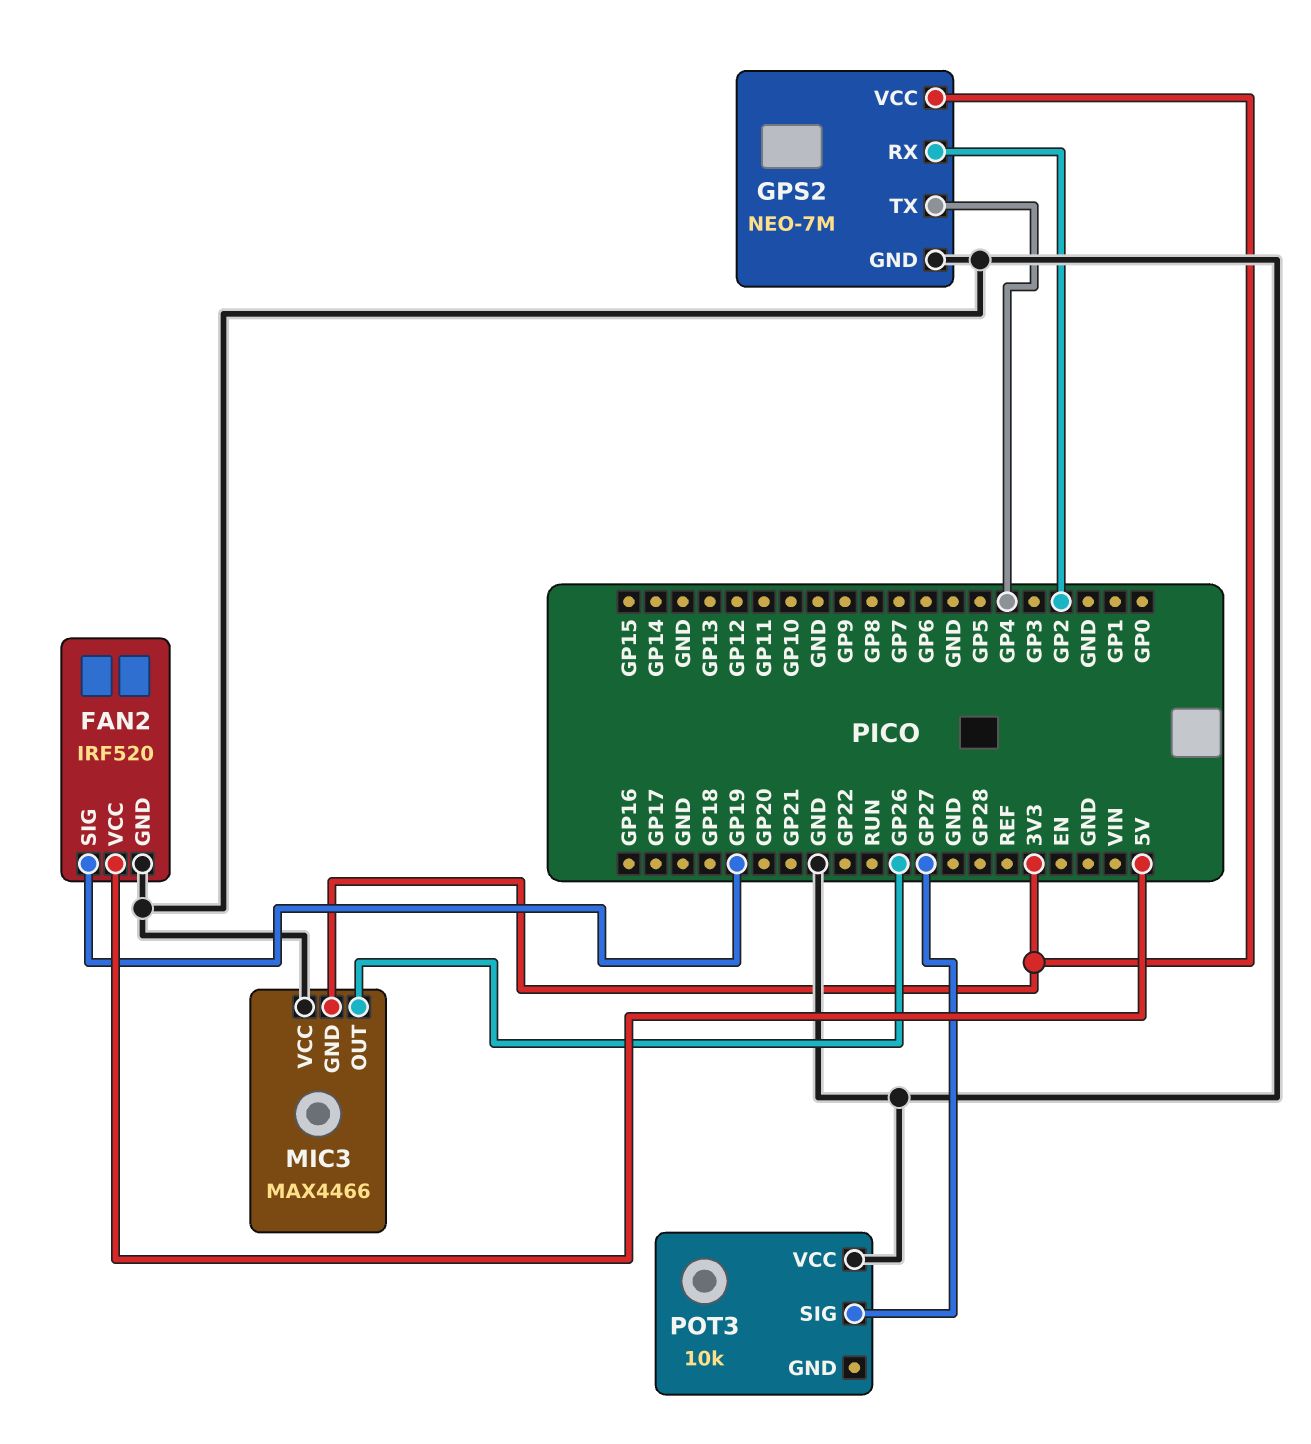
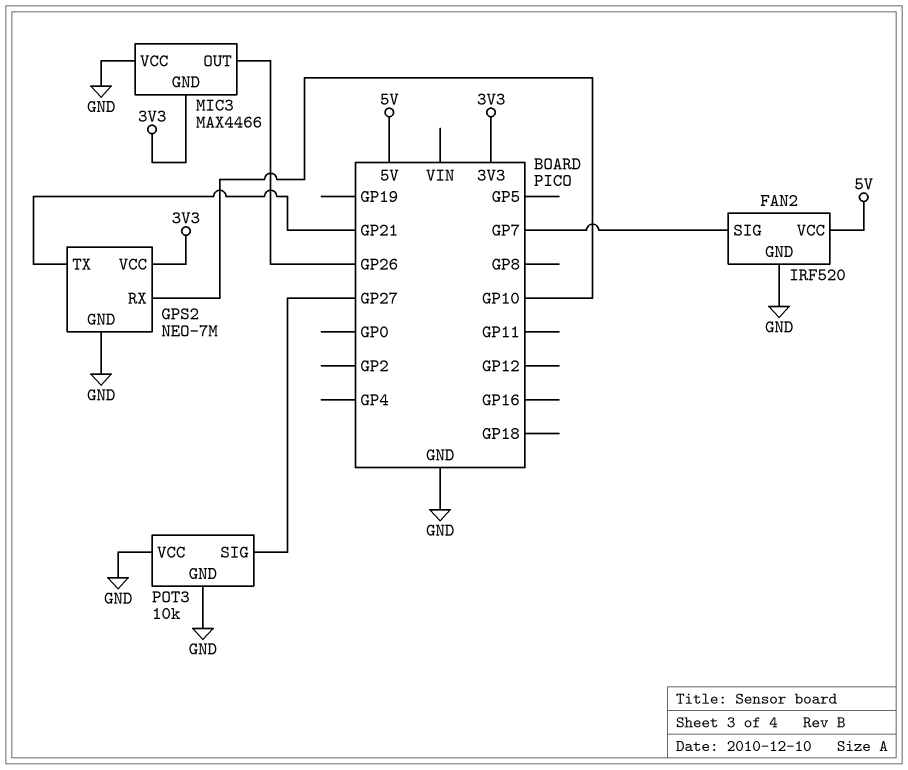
FAN2 pin SIG: GP19 -> GP7
GPS2 pin RX: GP2 -> GP10
GPS2 pin TX: GP4 -> GP21
POT3 pin GND: none -> GND

